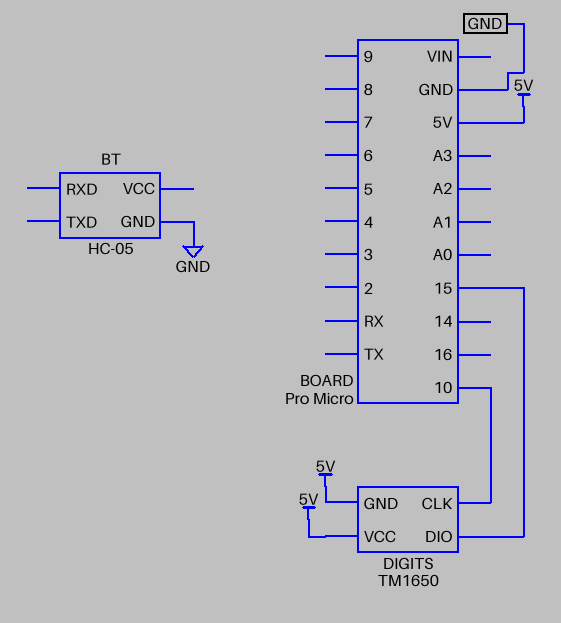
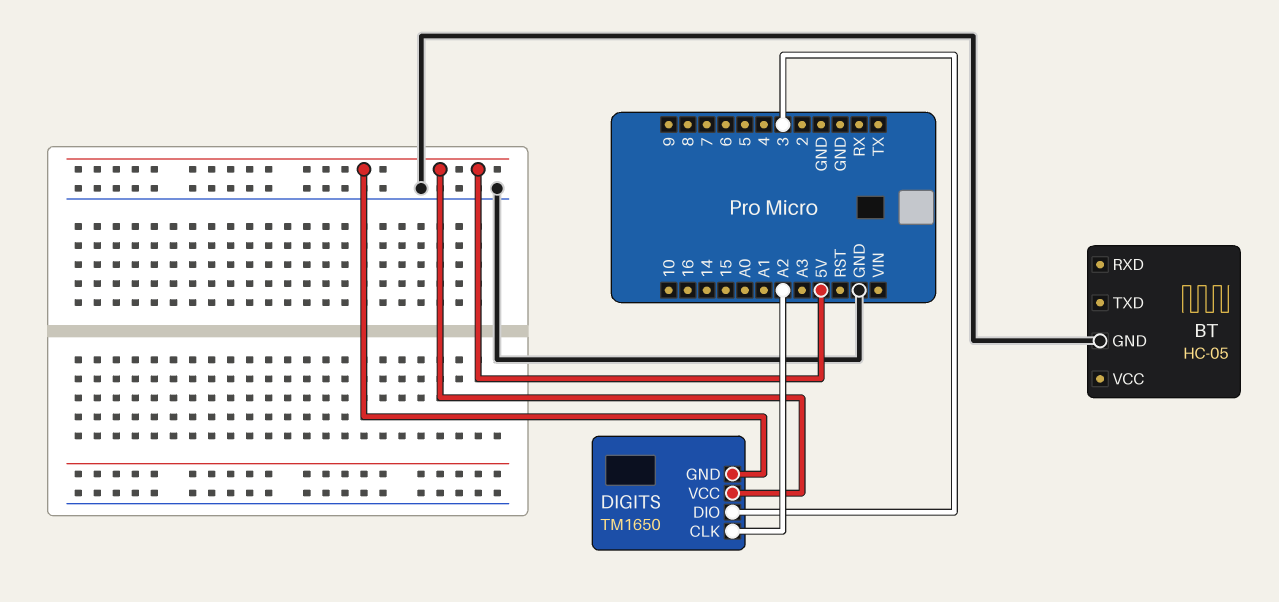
DIGITS pin CLK: 10 -> A2
DIGITS pin DIO: 15 -> 3

